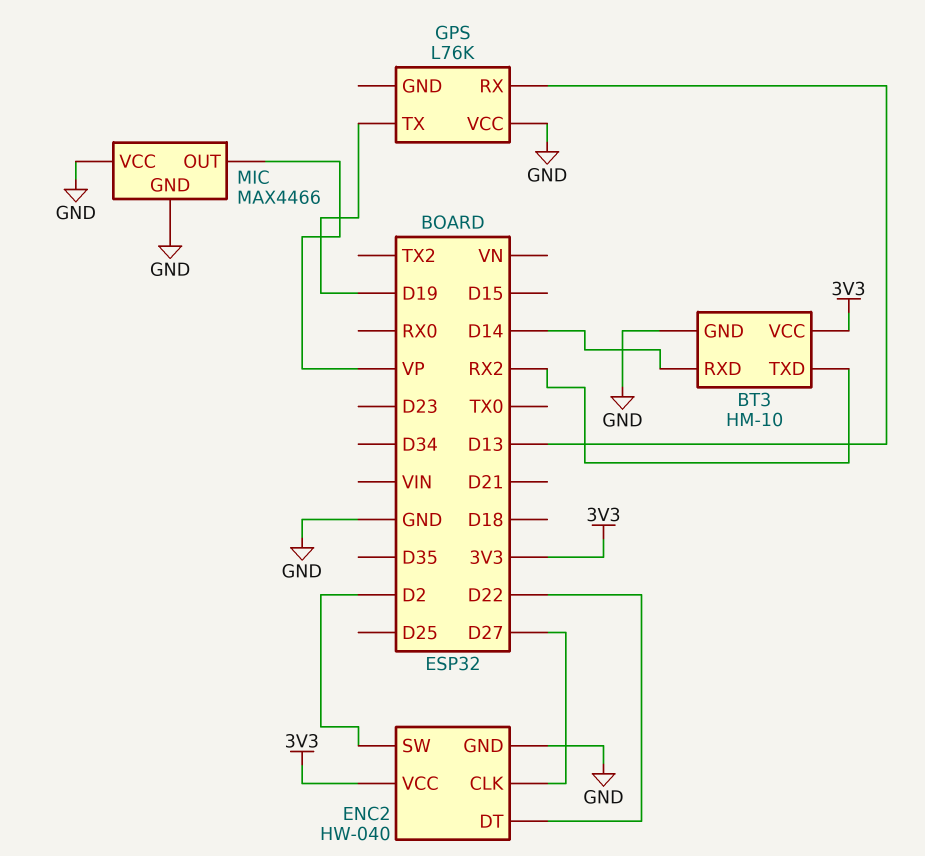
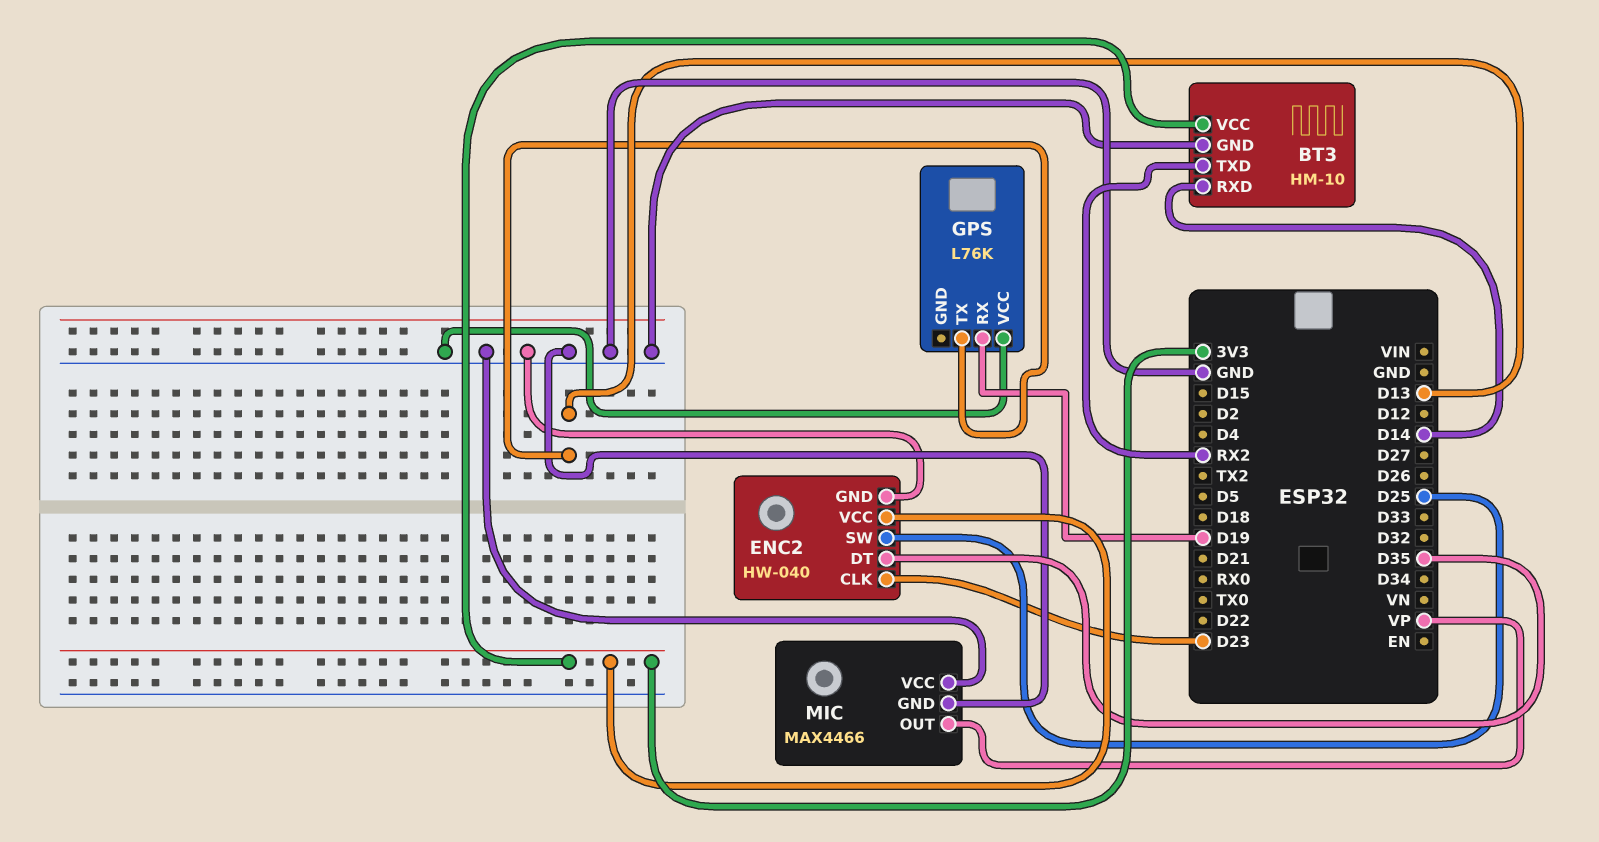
ENC2 pin CLK: D27 -> D23
ENC2 pin DT: D22 -> D35
ENC2 pin SW: D2 -> D25
GPS pin RX: D13 -> D19
GPS pin TX: D19 -> D13

